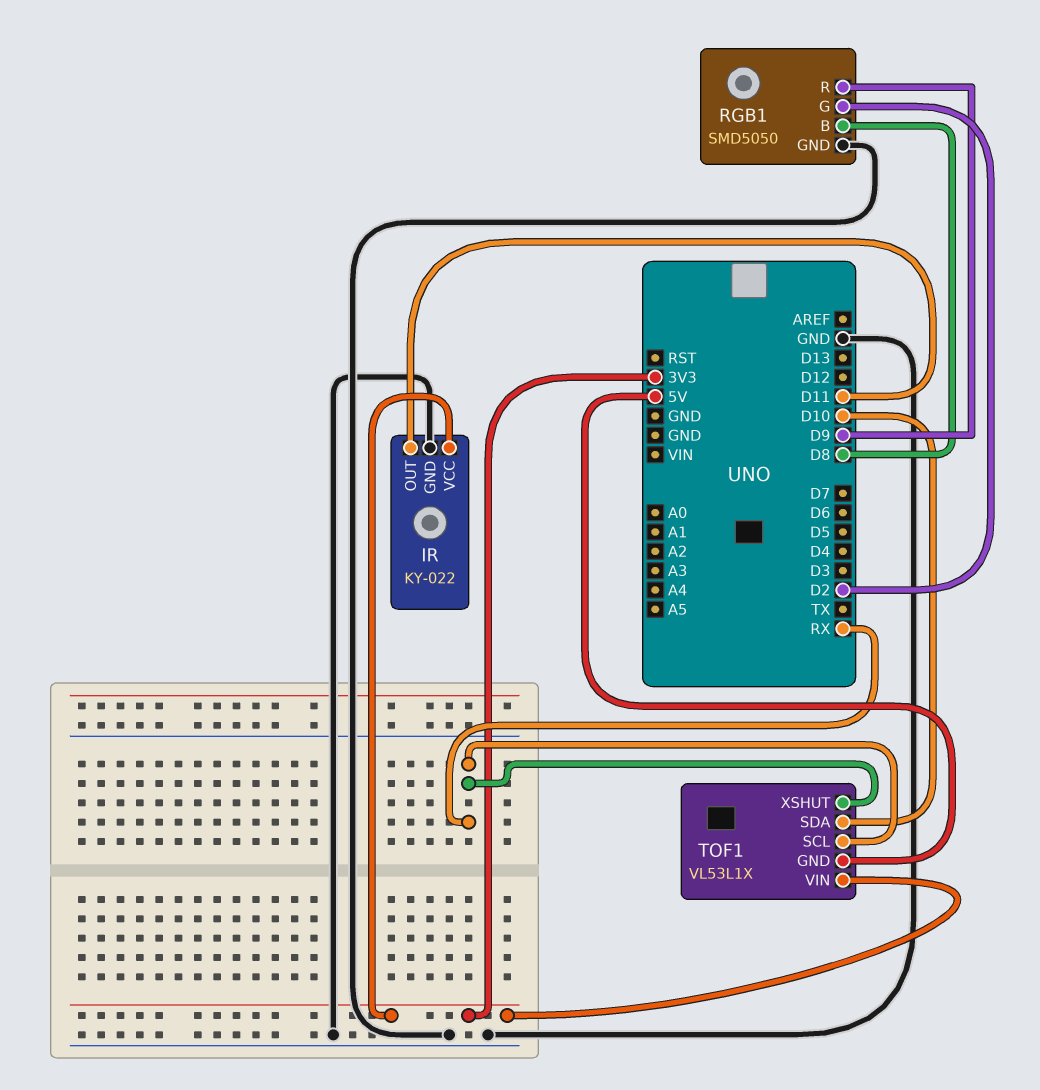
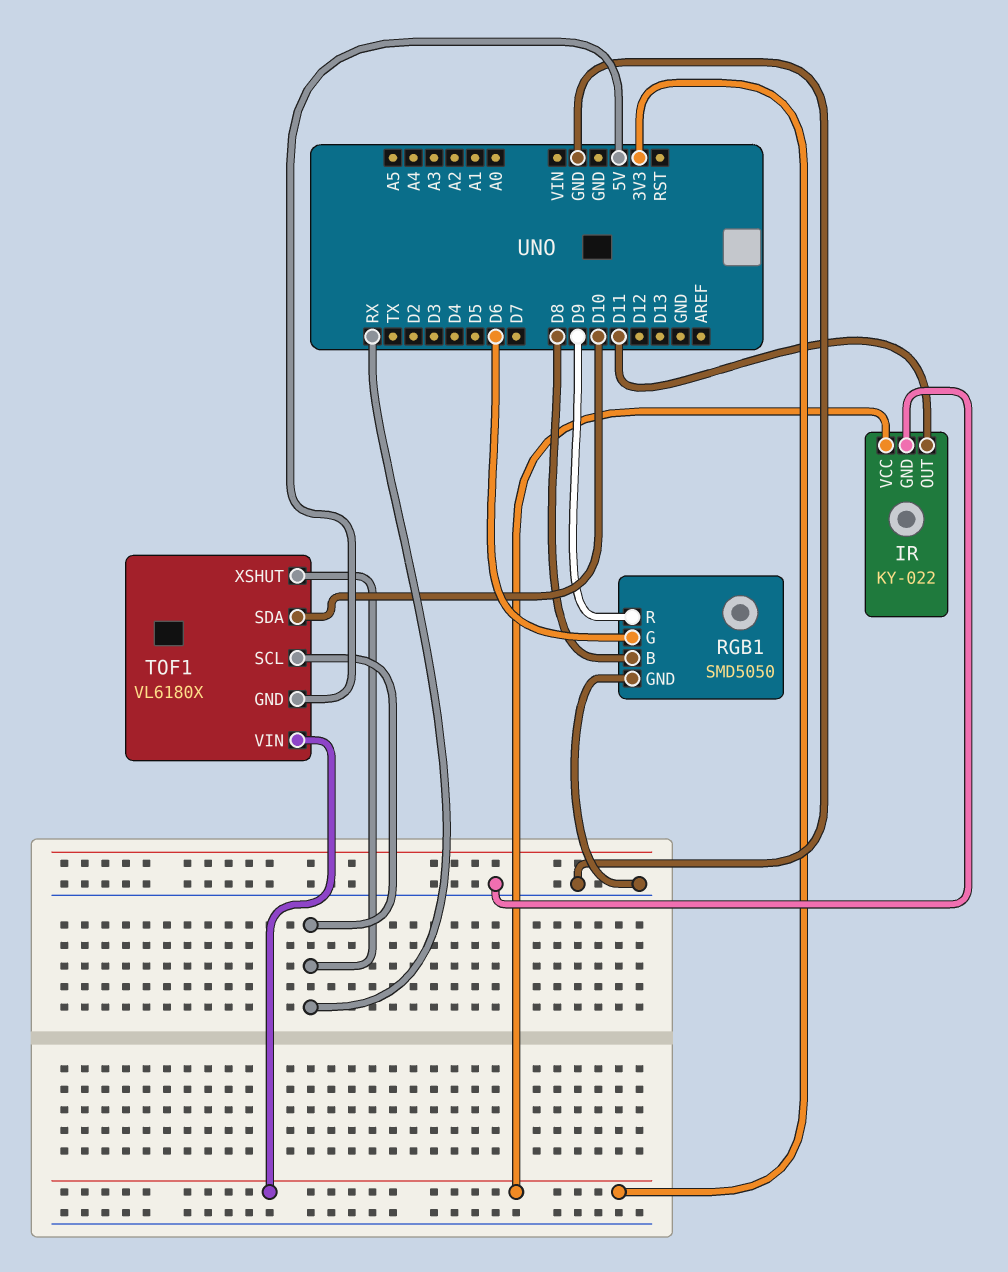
RGB1 pin G: D2 -> D6
TOF1: VL53L1X -> VL6180X

